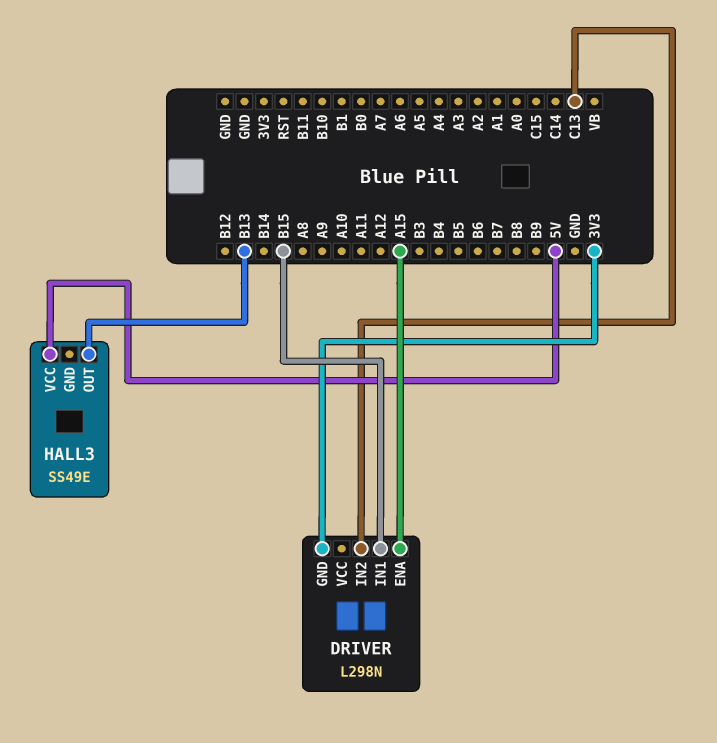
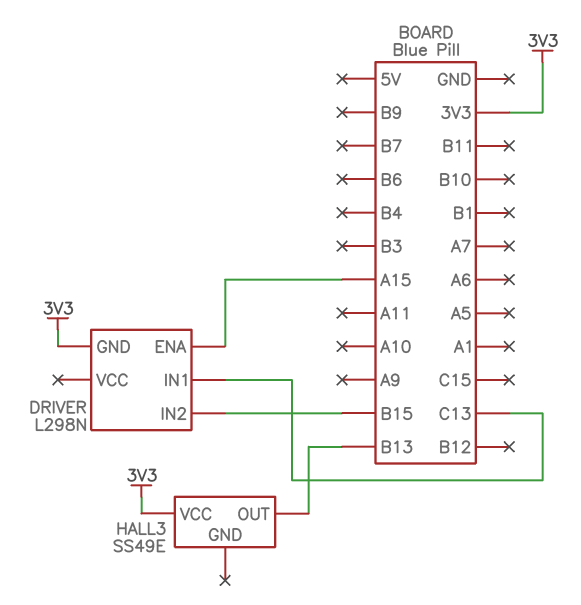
DRIVER pin IN1: B15 -> C13
DRIVER pin IN2: C13 -> B15
HALL3 pin VCC: 5V -> 3V3

